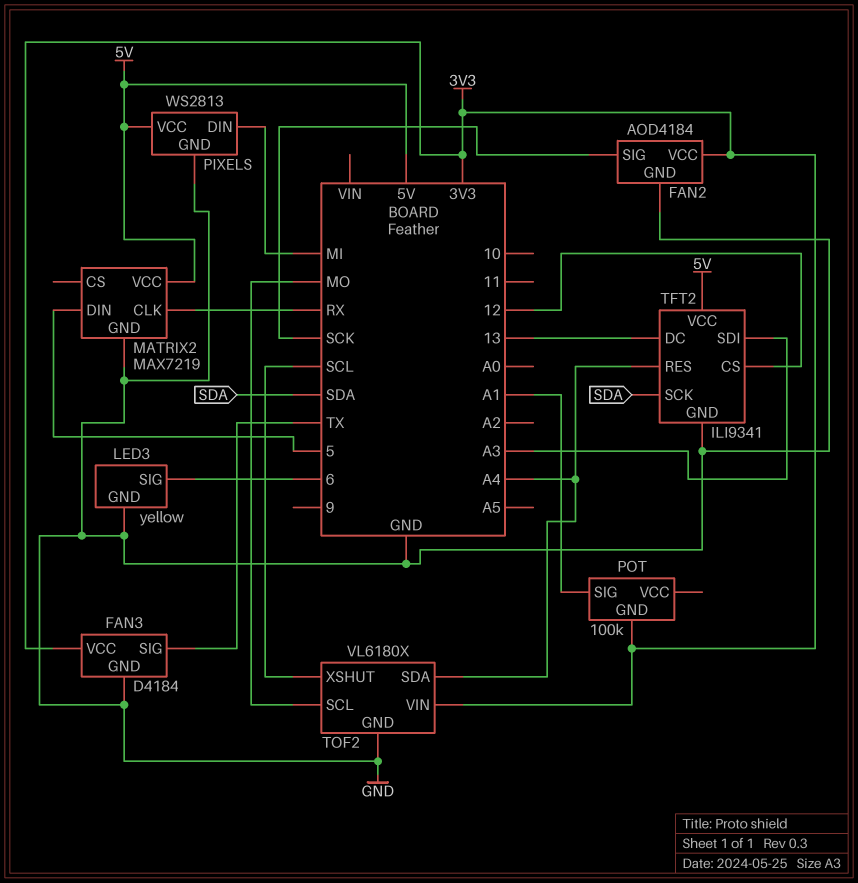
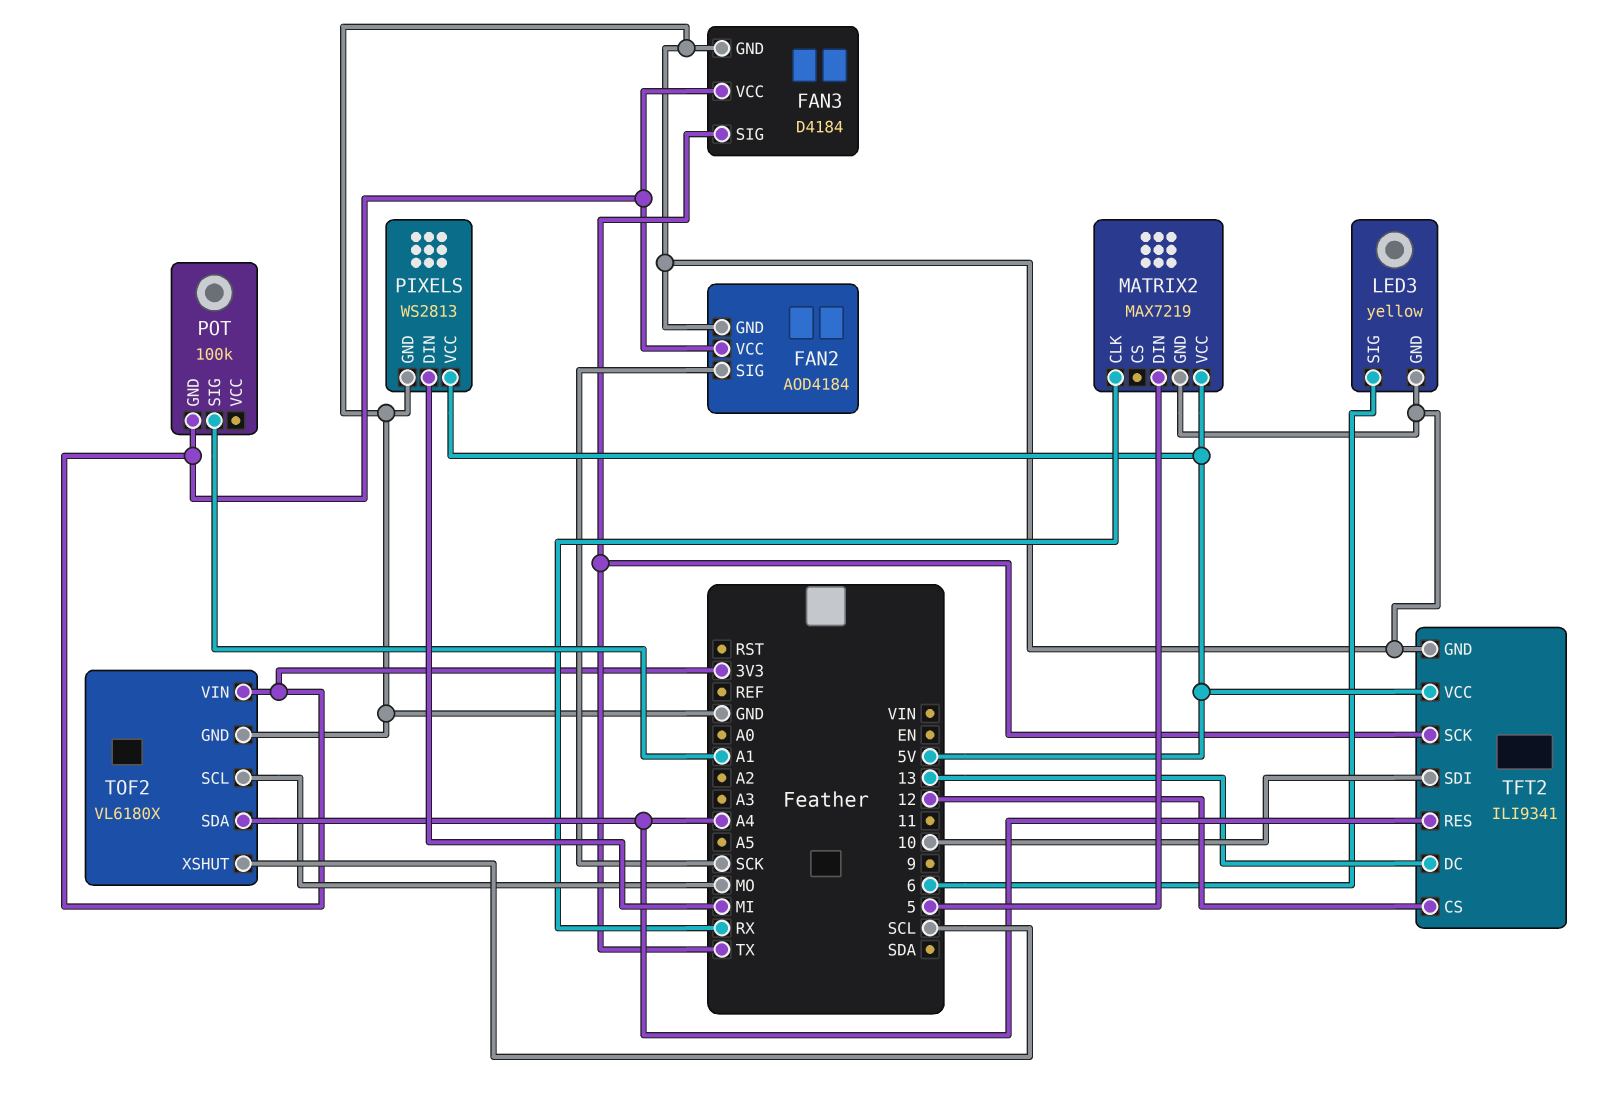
TFT2 pin SCK: SDA -> TX
TFT2 pin SDI: A3 -> 10

